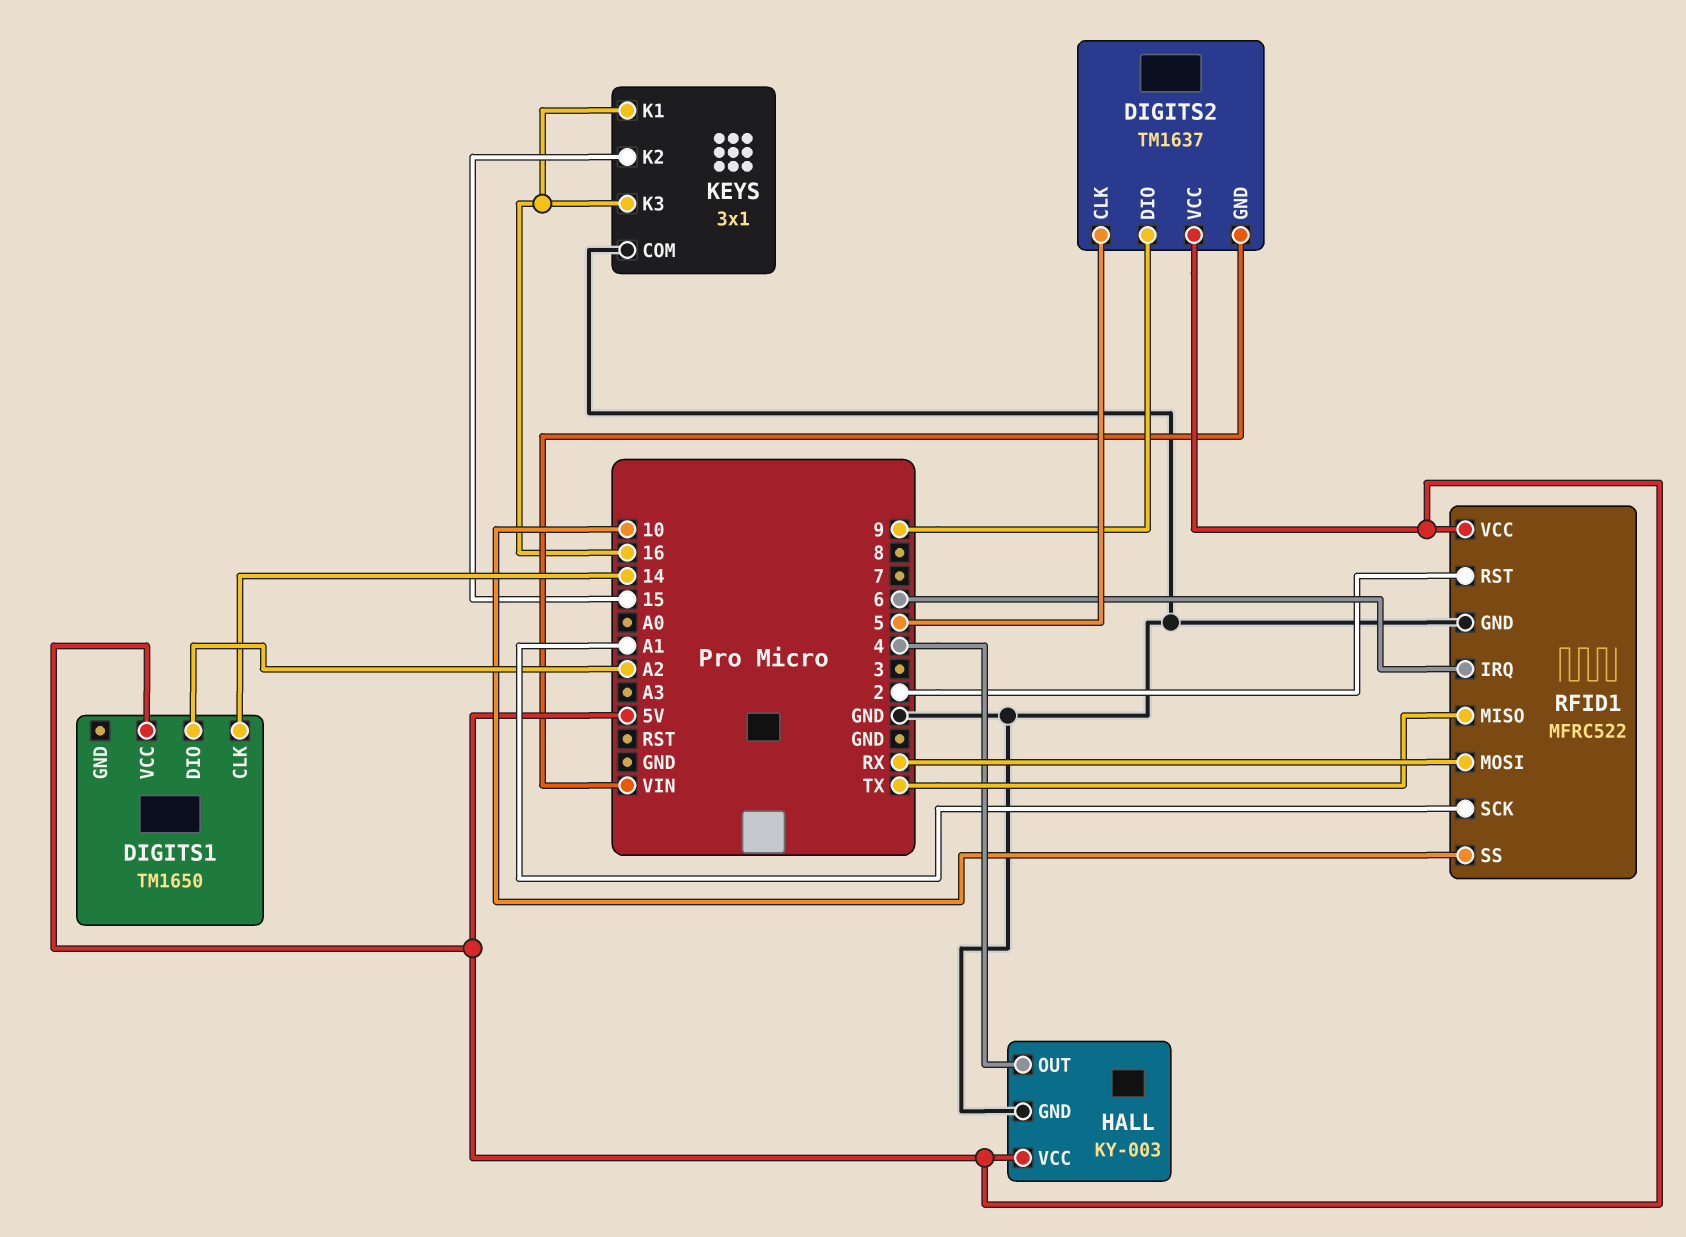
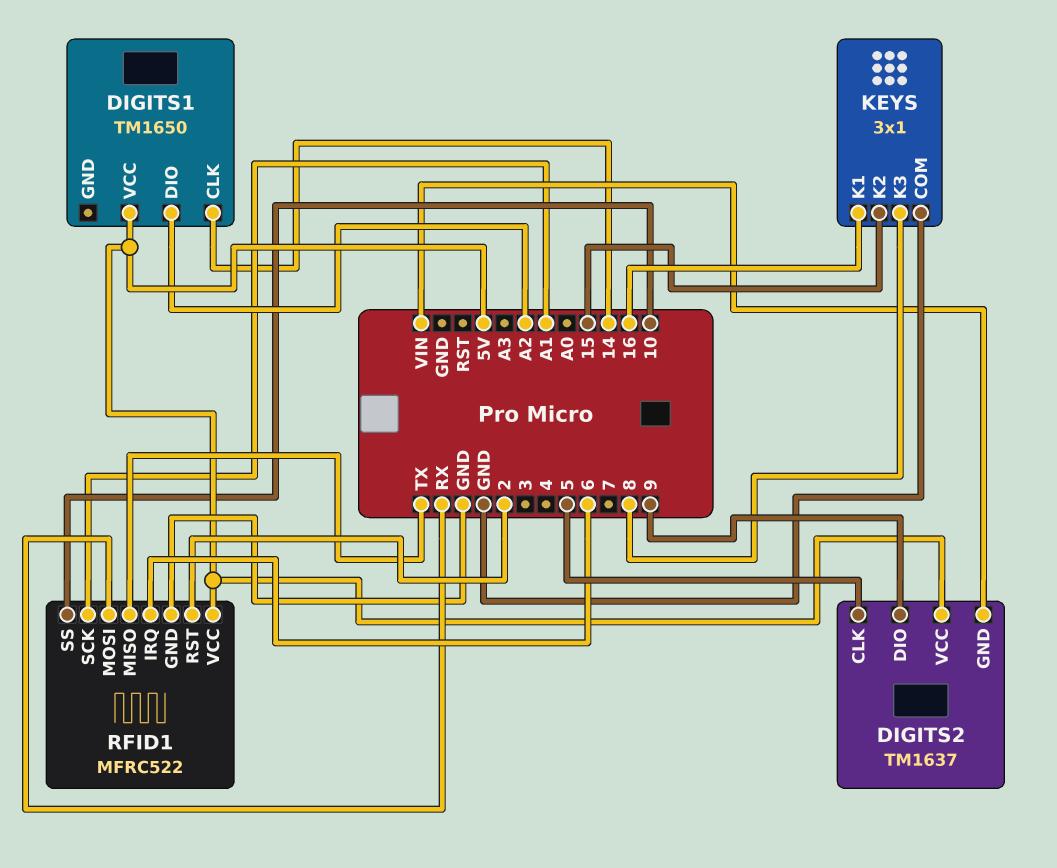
HALL: KY-003 -> none
HALL pin GND: GND -> none
HALL pin OUT: 4 -> none
HALL pin VCC: 5V -> none
KEYS pin K3: 16 -> 8

